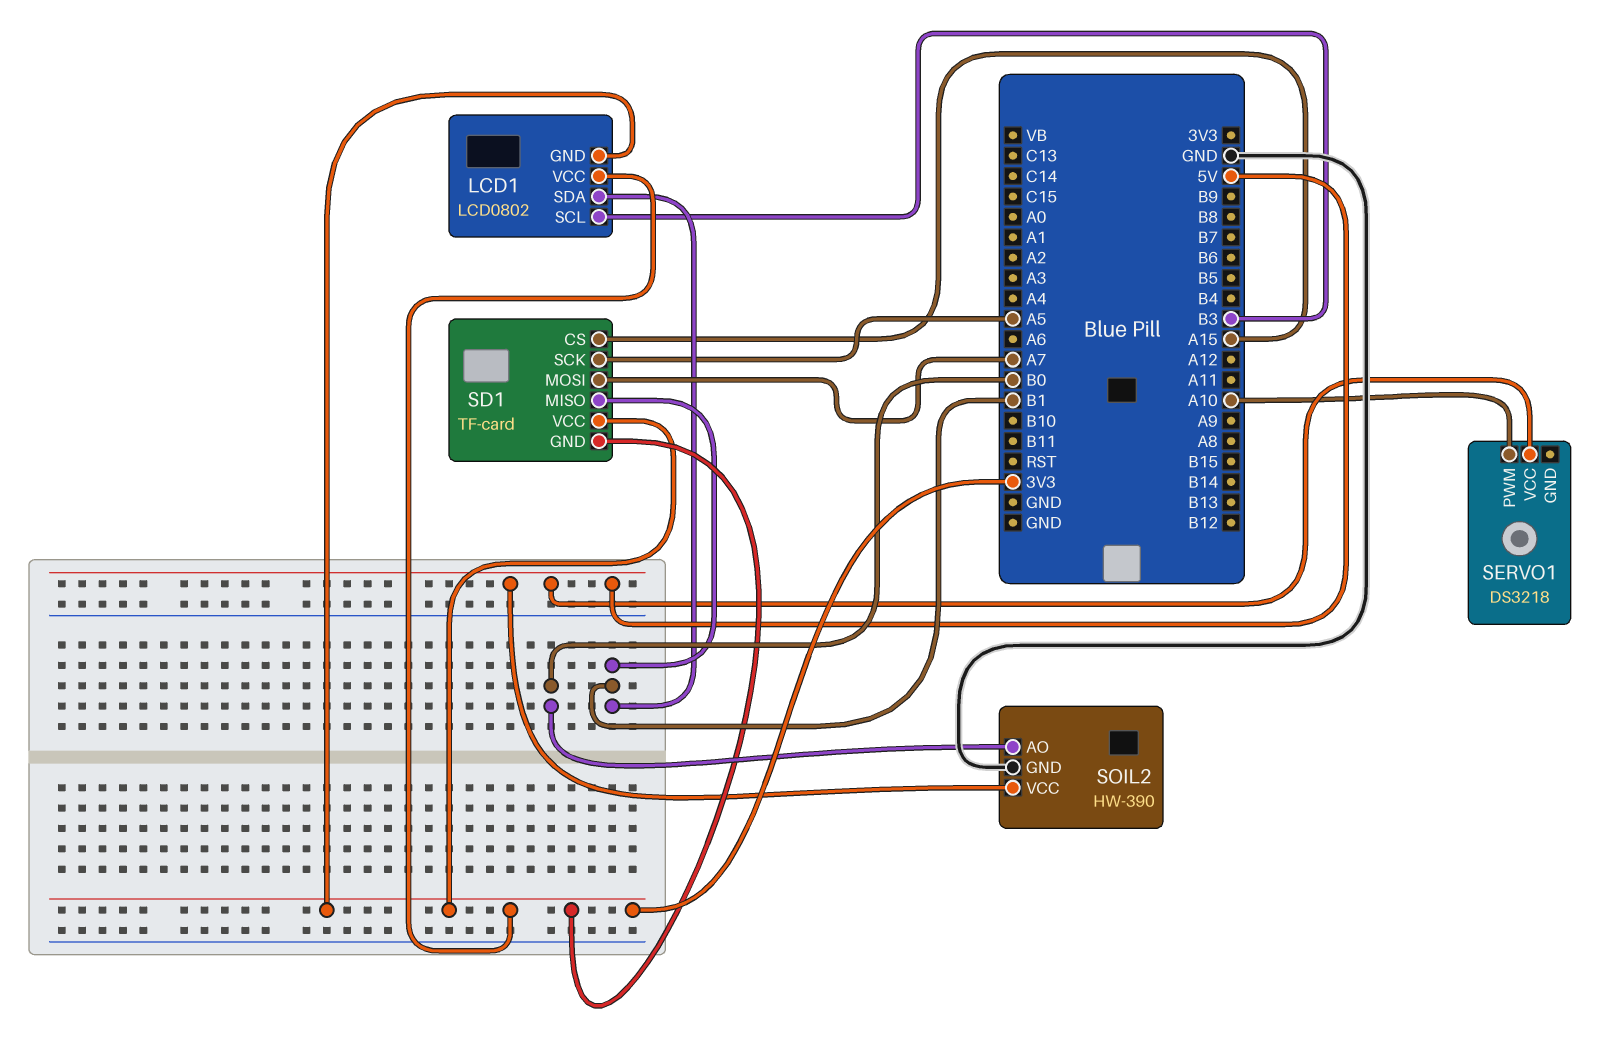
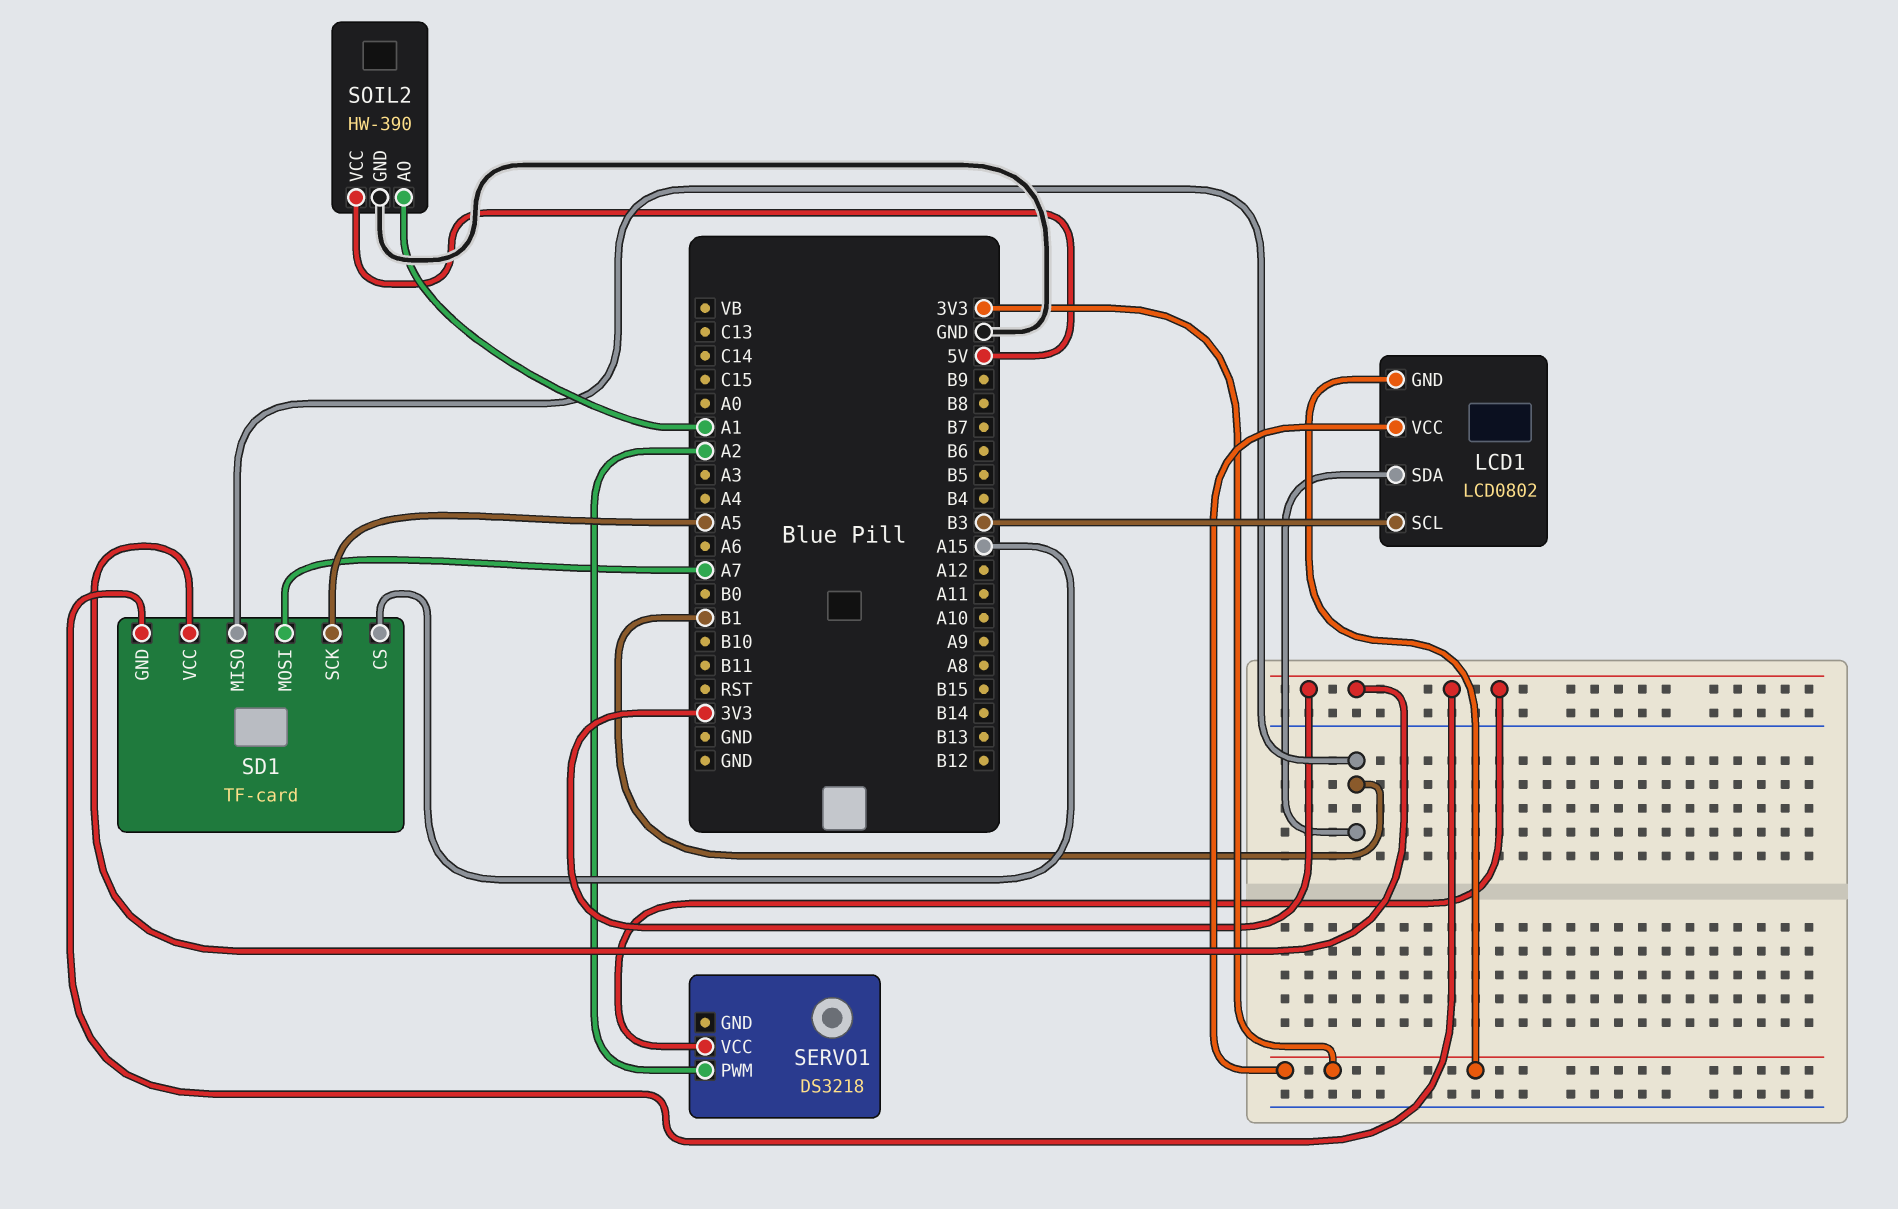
SERVO1 pin PWM: A10 -> A2
SERVO1 pin VCC: 5V -> 3V3
SOIL2 pin AO: B0 -> A1

